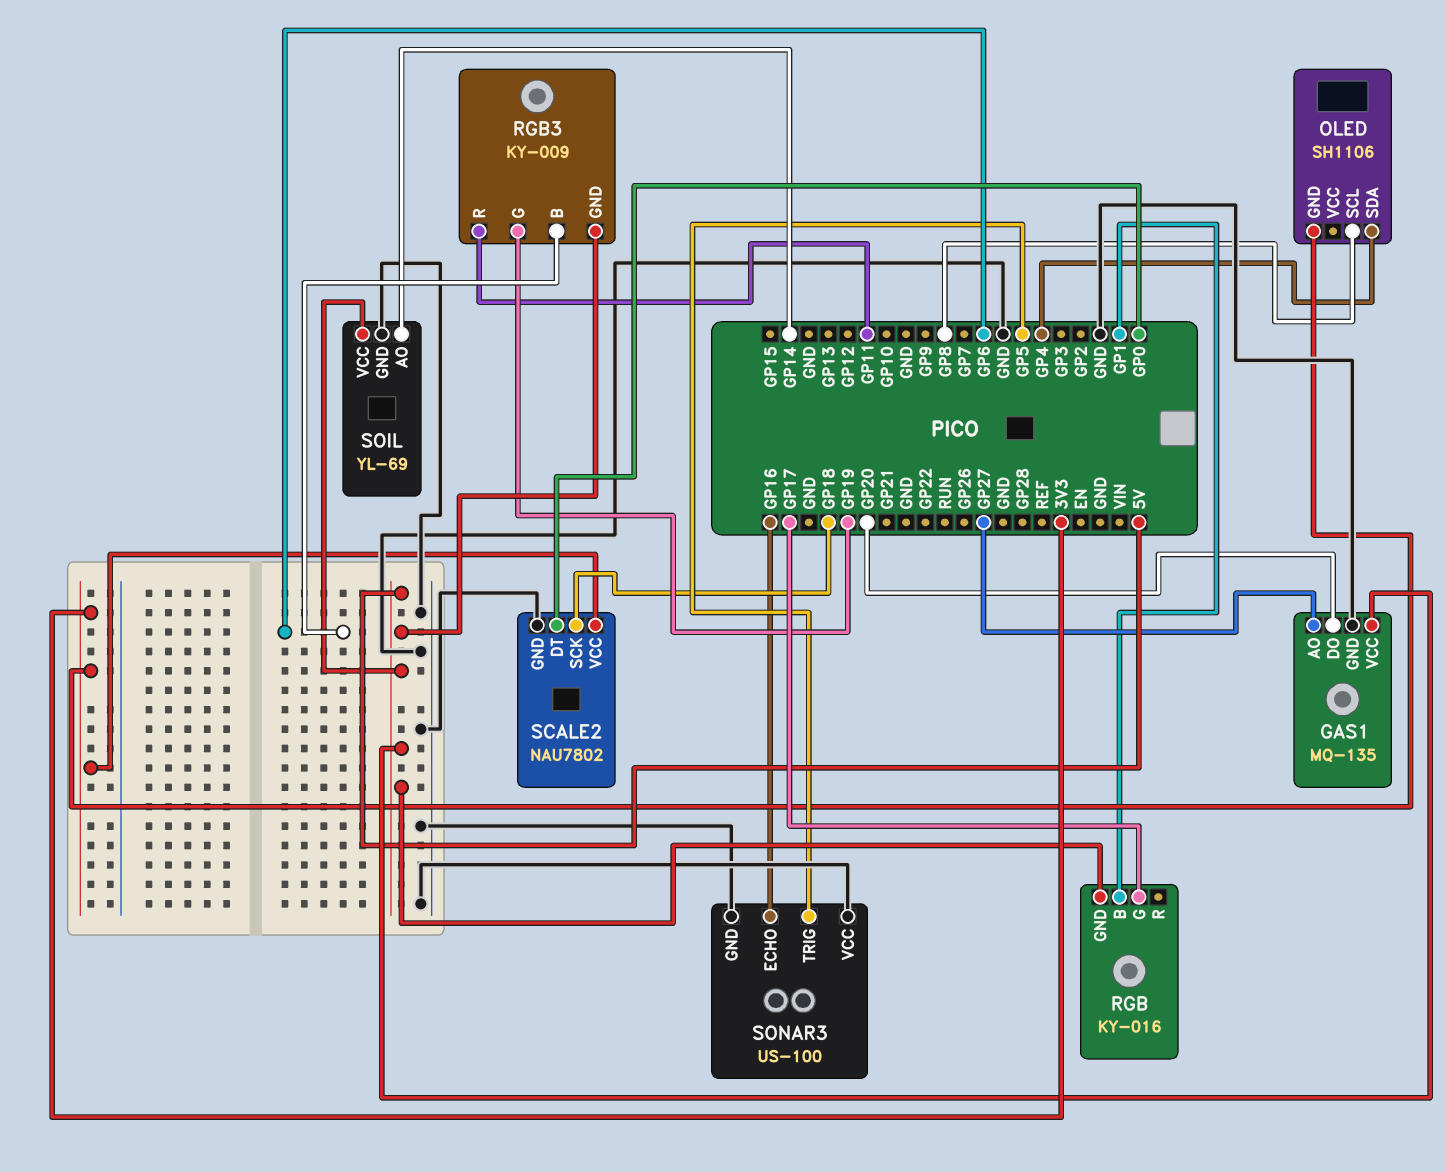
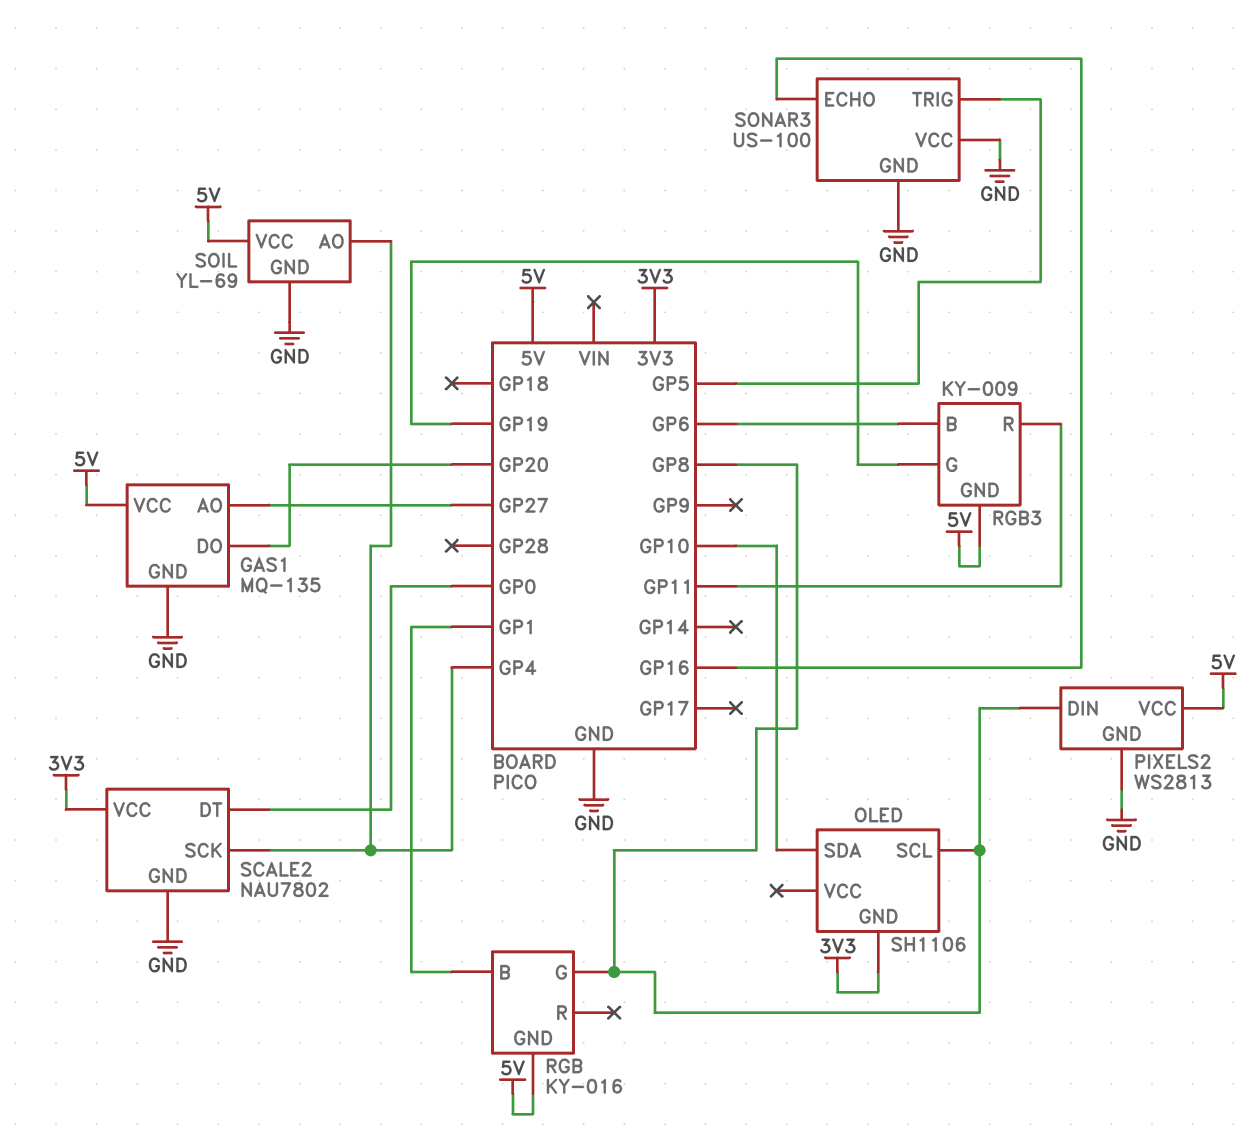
OLED pin SDA: GP4 -> GP10
PIXELS2: none -> WS2813
PIXELS2 pin DIN: none -> GP8
PIXELS2 pin GND: none -> GND
PIXELS2 pin VCC: none -> 5V
RGB pin G: GP17 -> GP8
SCALE2 pin SCK: GP18 -> GP4
SOIL pin AO: GP14 -> GP4

